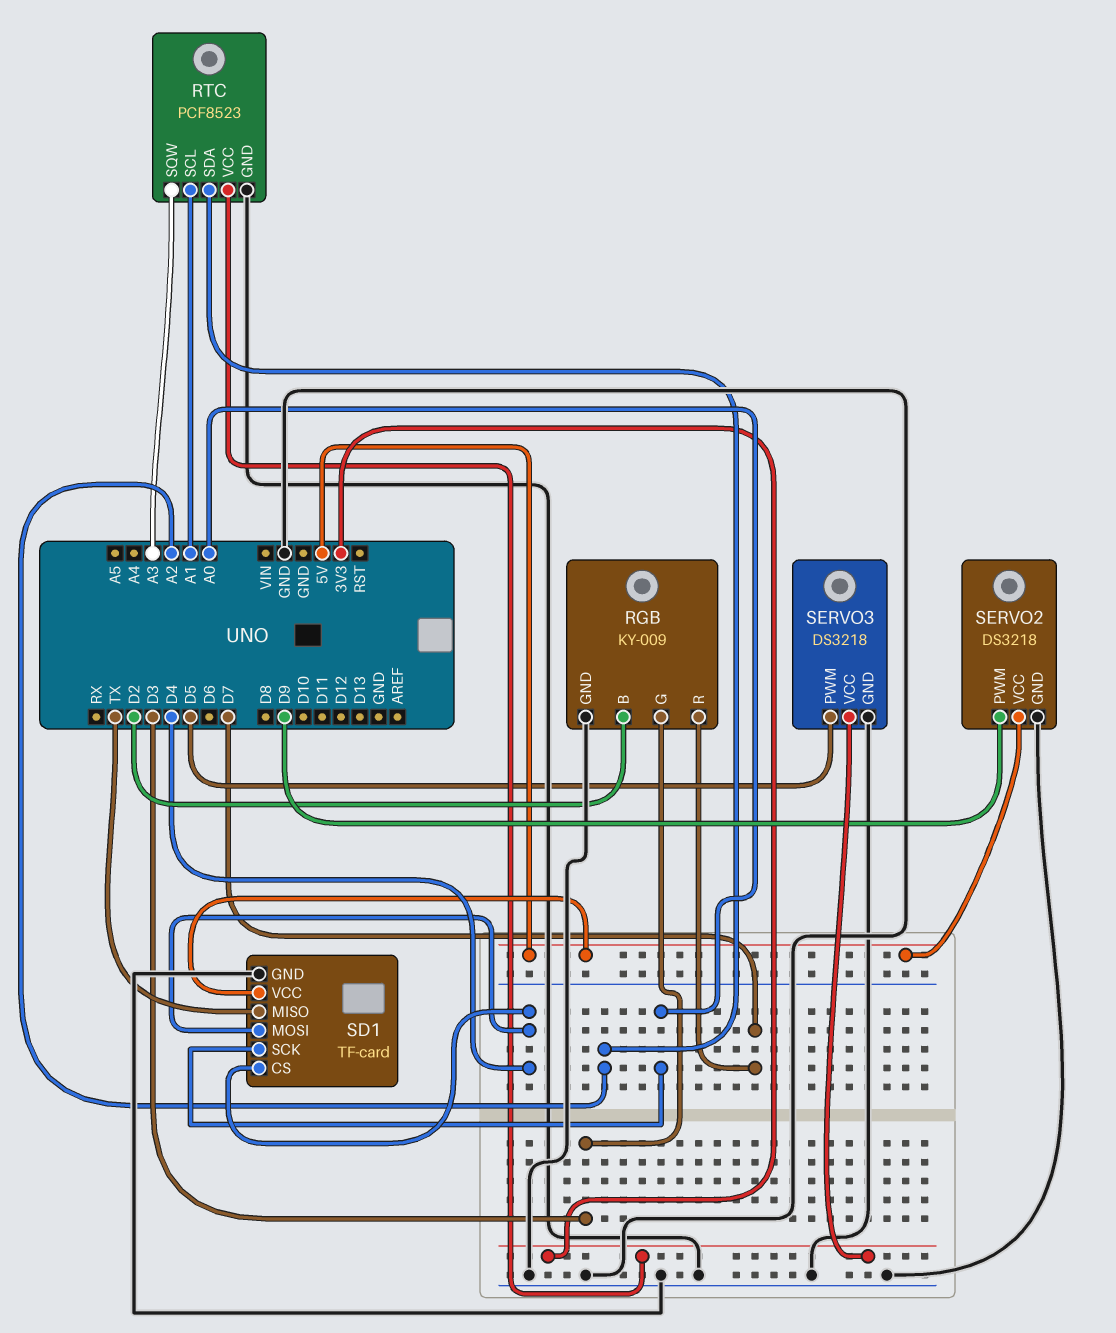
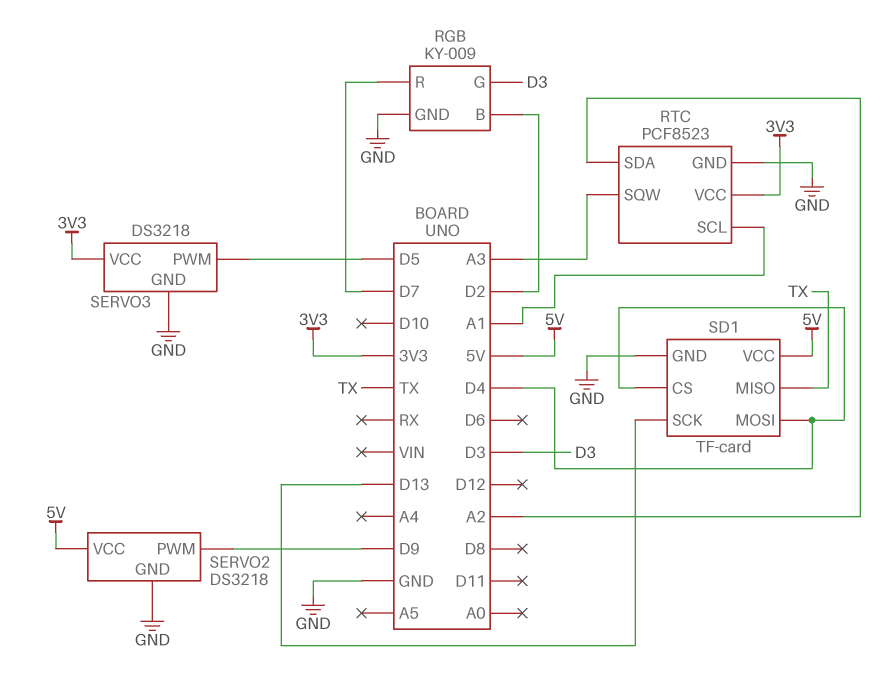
SD1 pin SCK: A0 -> D13

